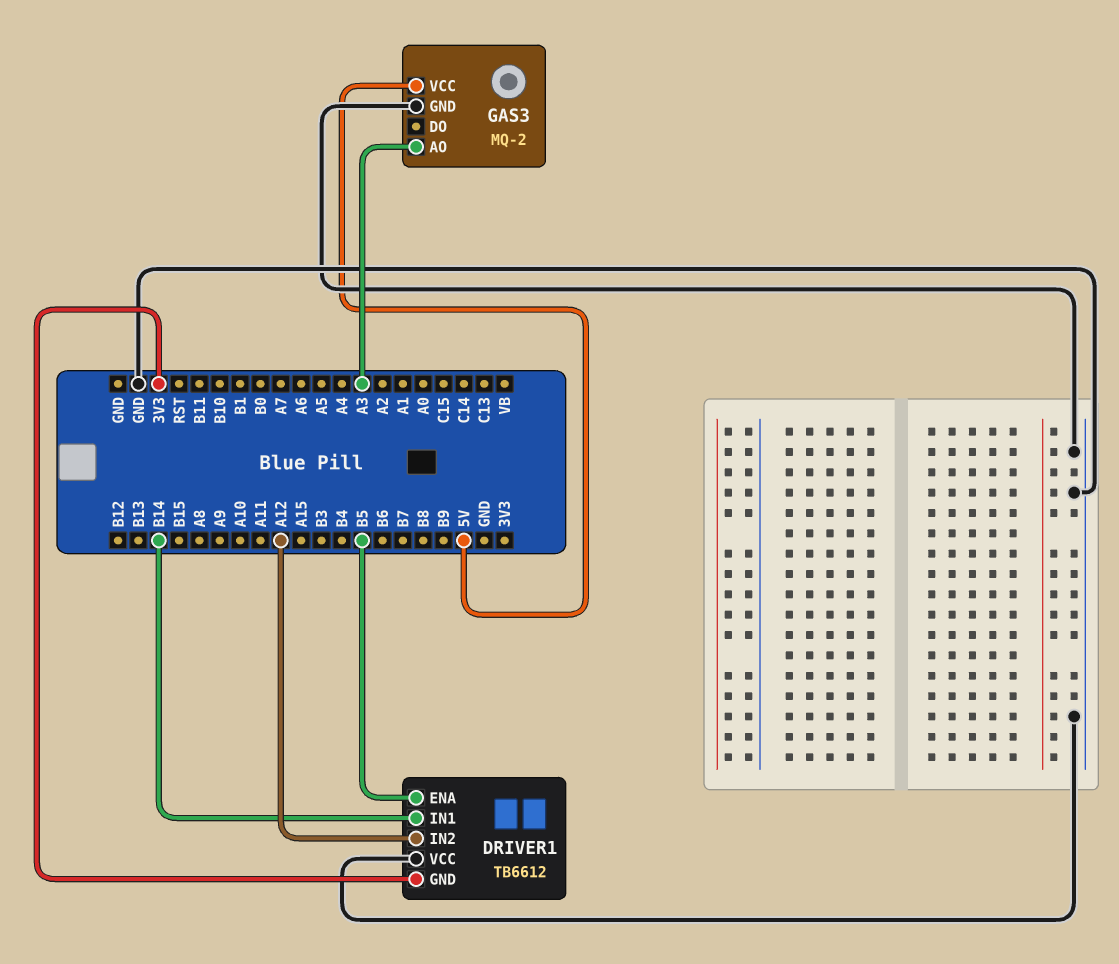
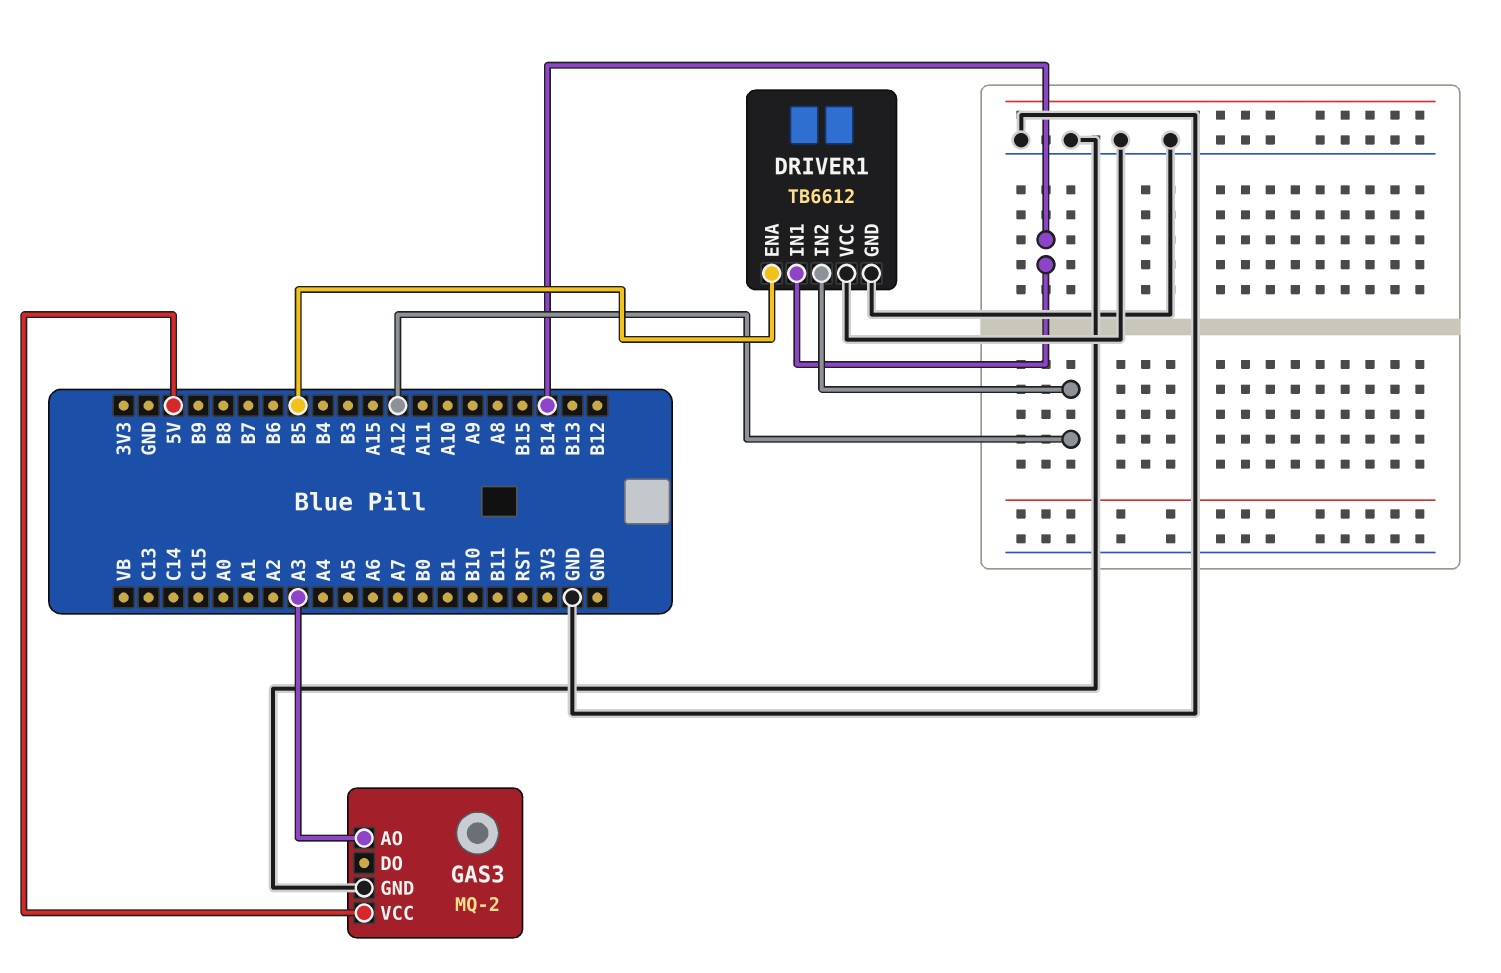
DRIVER1 pin GND: 3V3 -> GND

